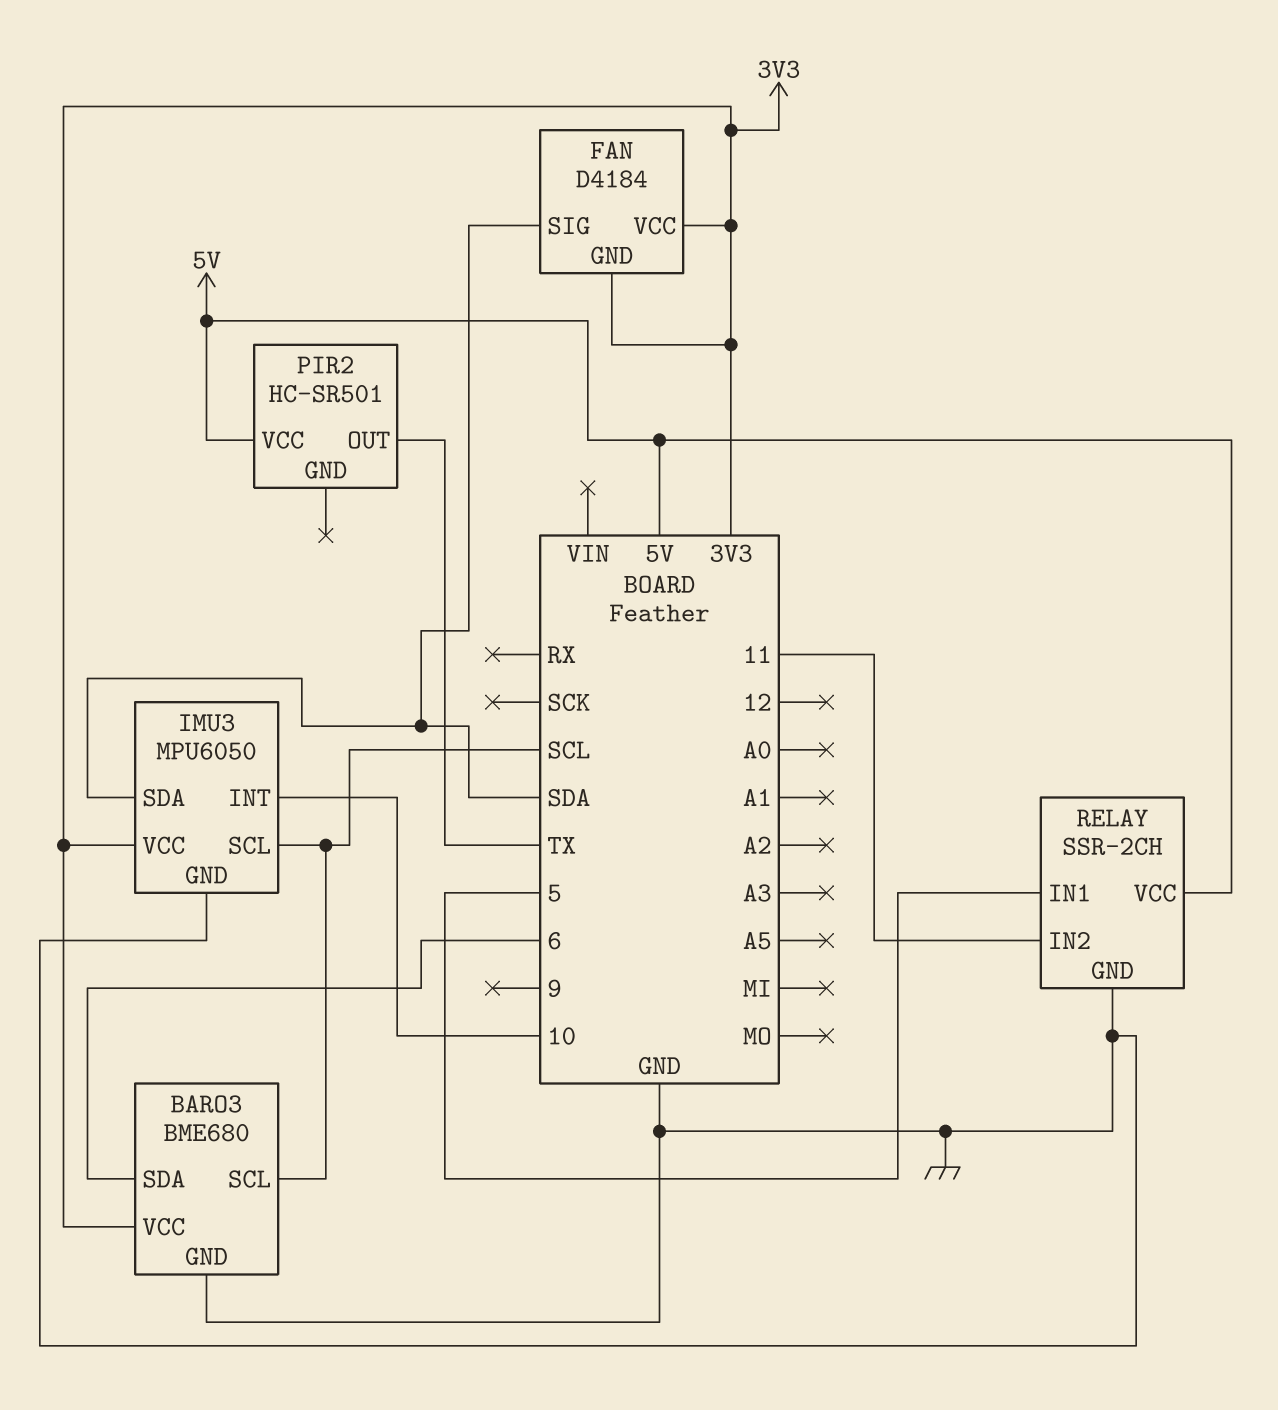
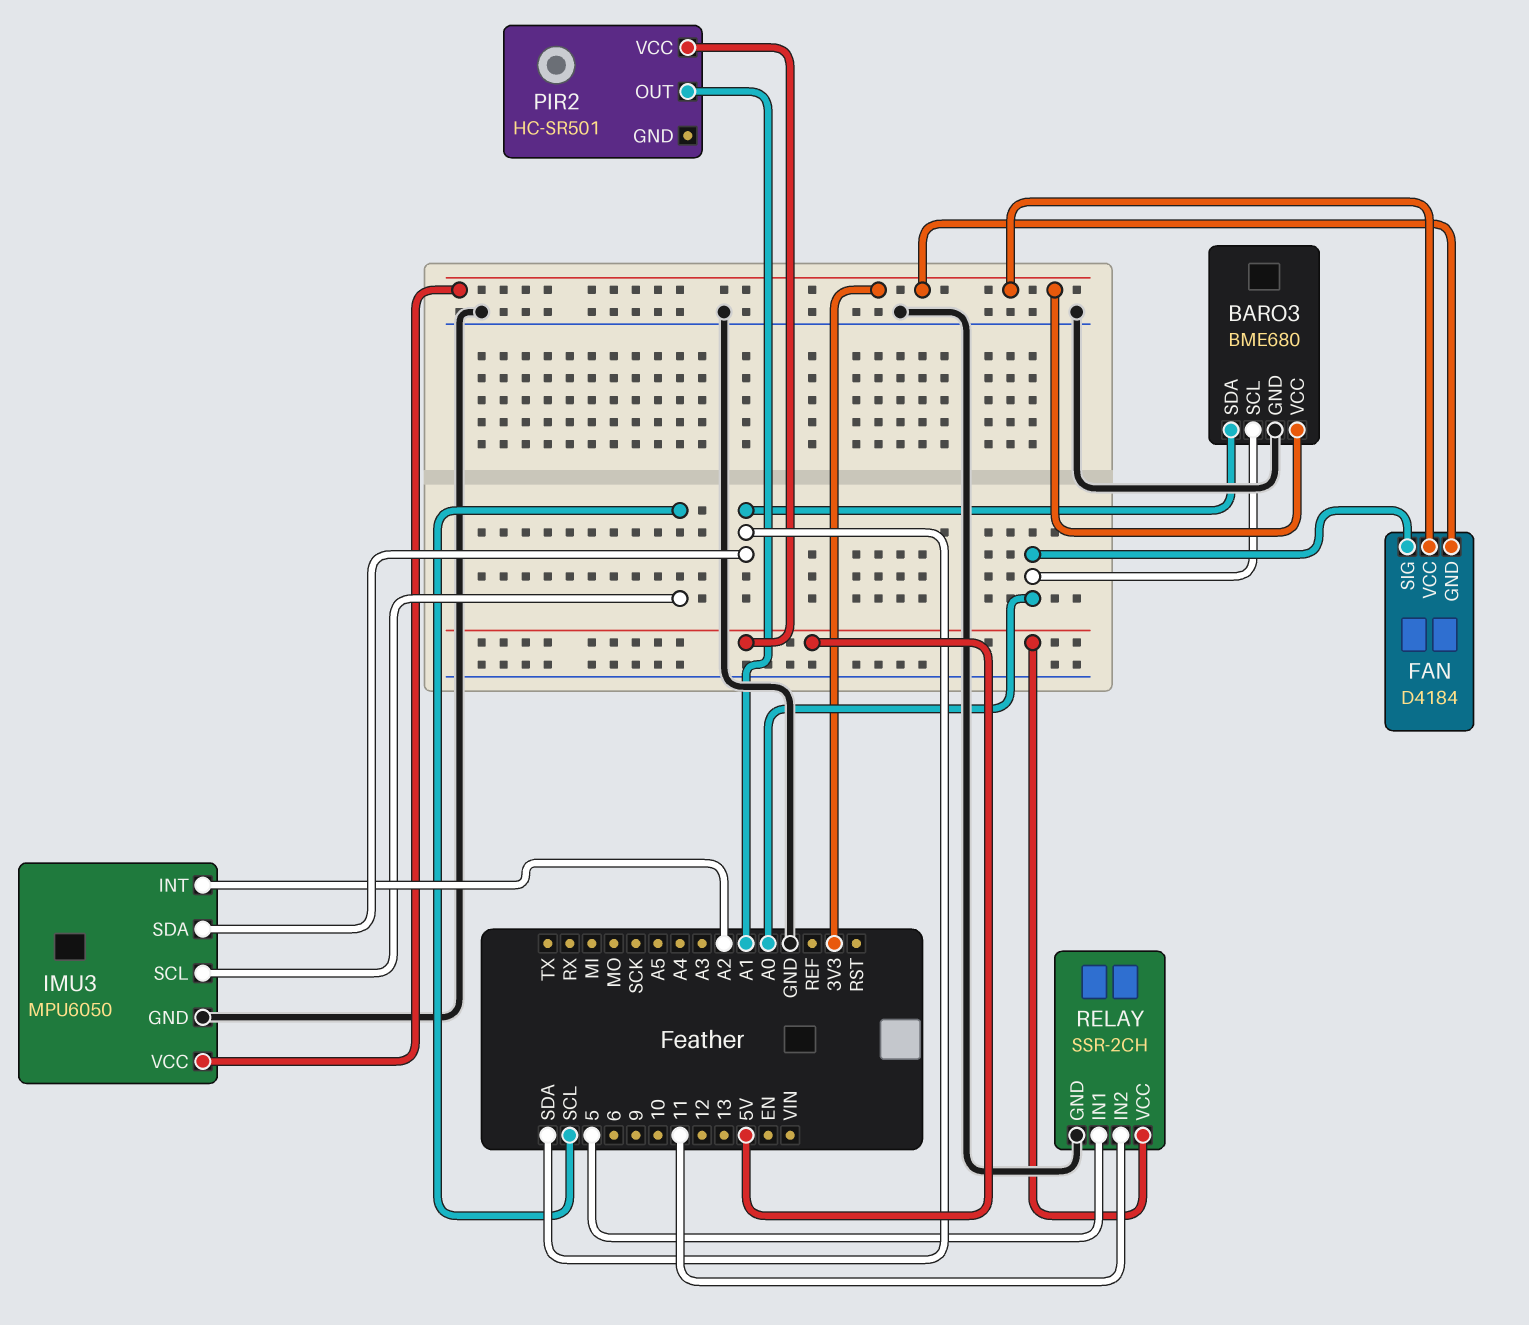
BARO3 pin SCL: SCL -> A0
BARO3 pin SDA: 6 -> SDA
FAN pin SIG: SDA -> A0
IMU3 pin INT: 10 -> A2
PIR2 pin OUT: TX -> A1

